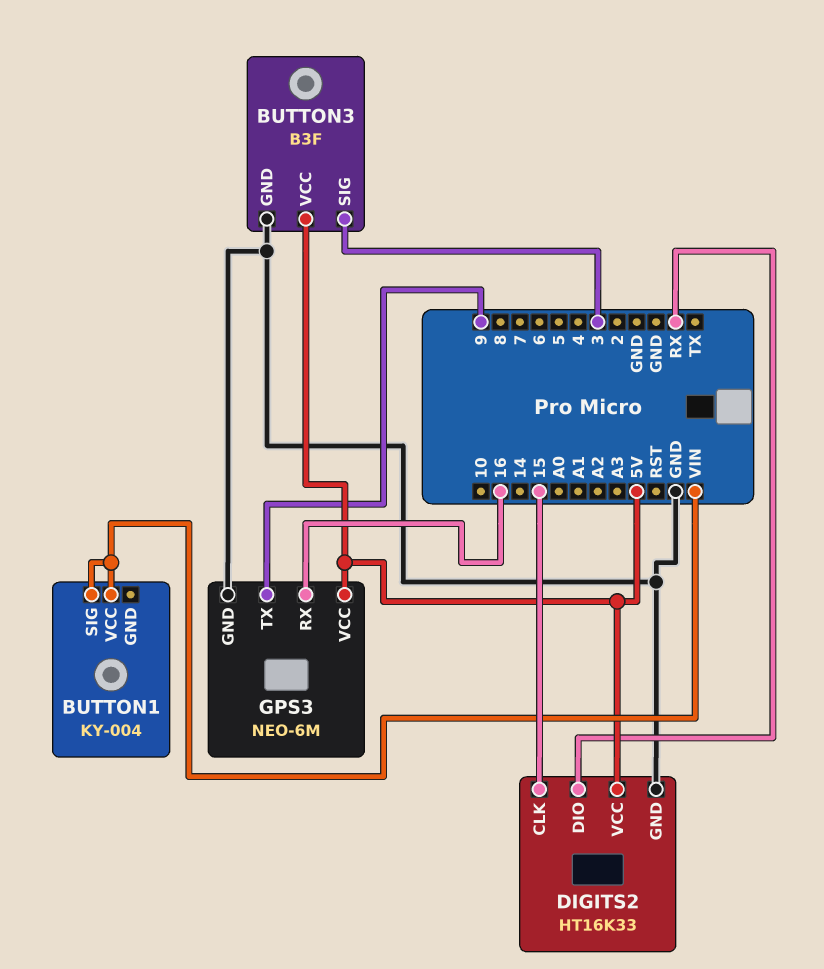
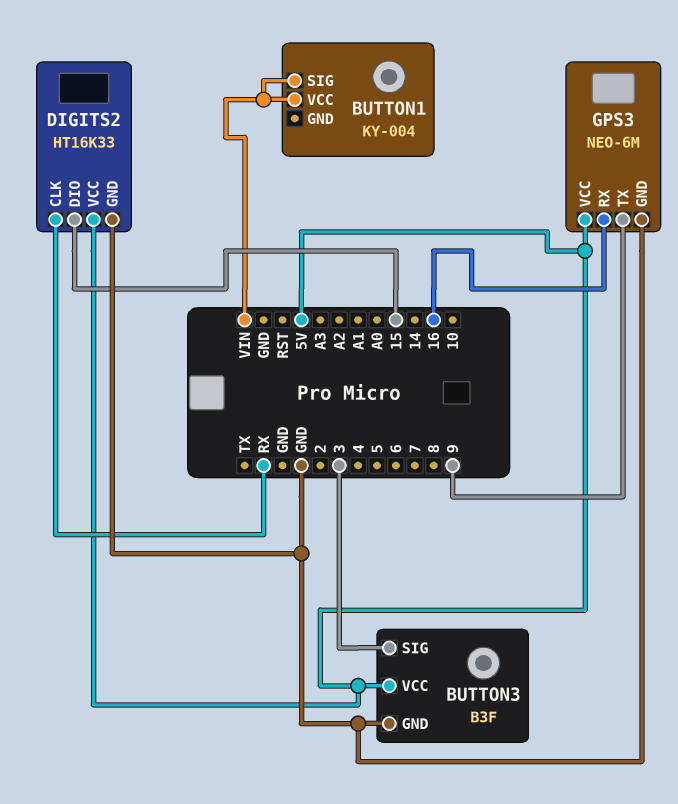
DIGITS2 pin CLK: 15 -> RX
DIGITS2 pin DIO: RX -> 15

